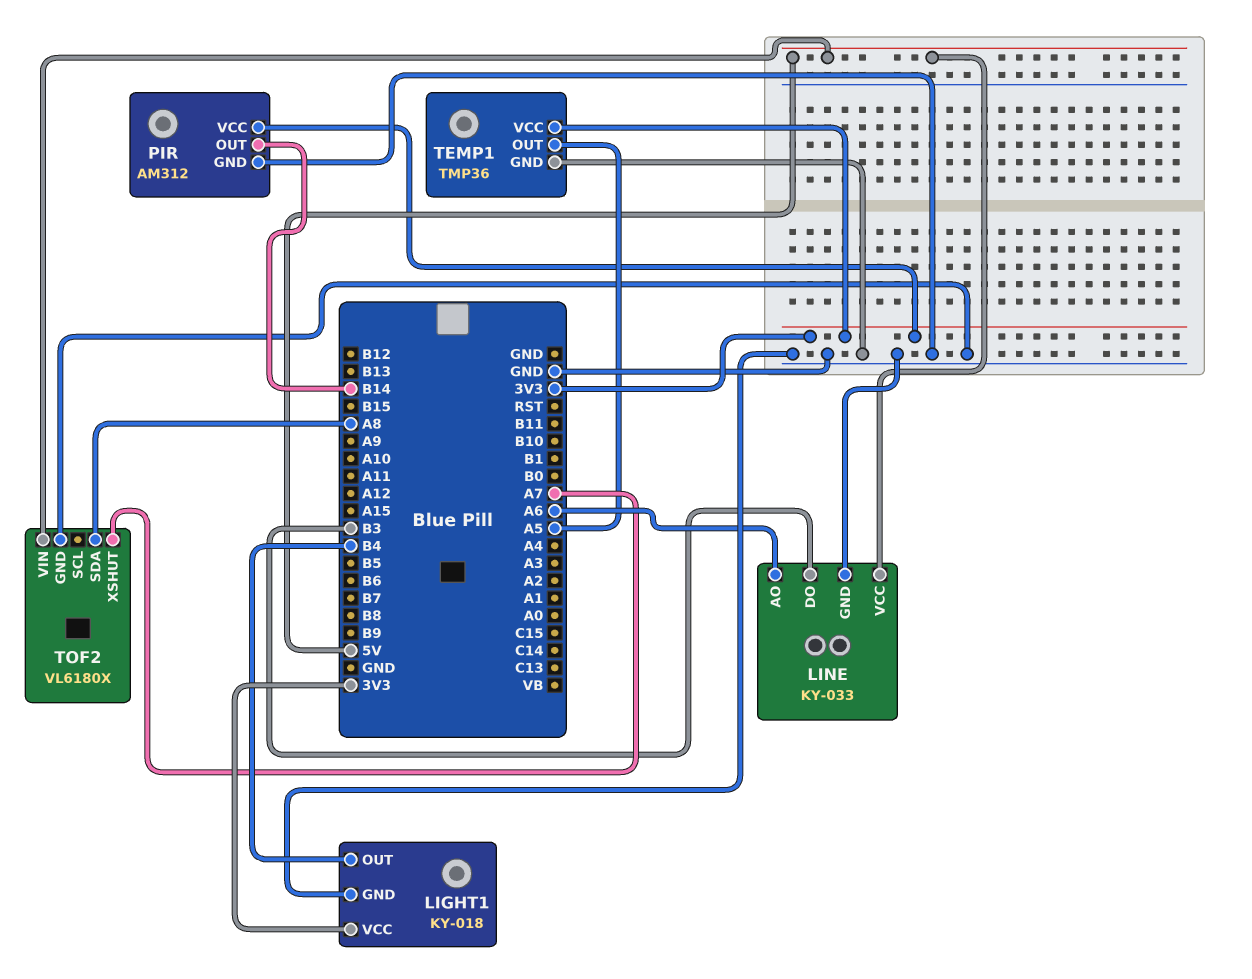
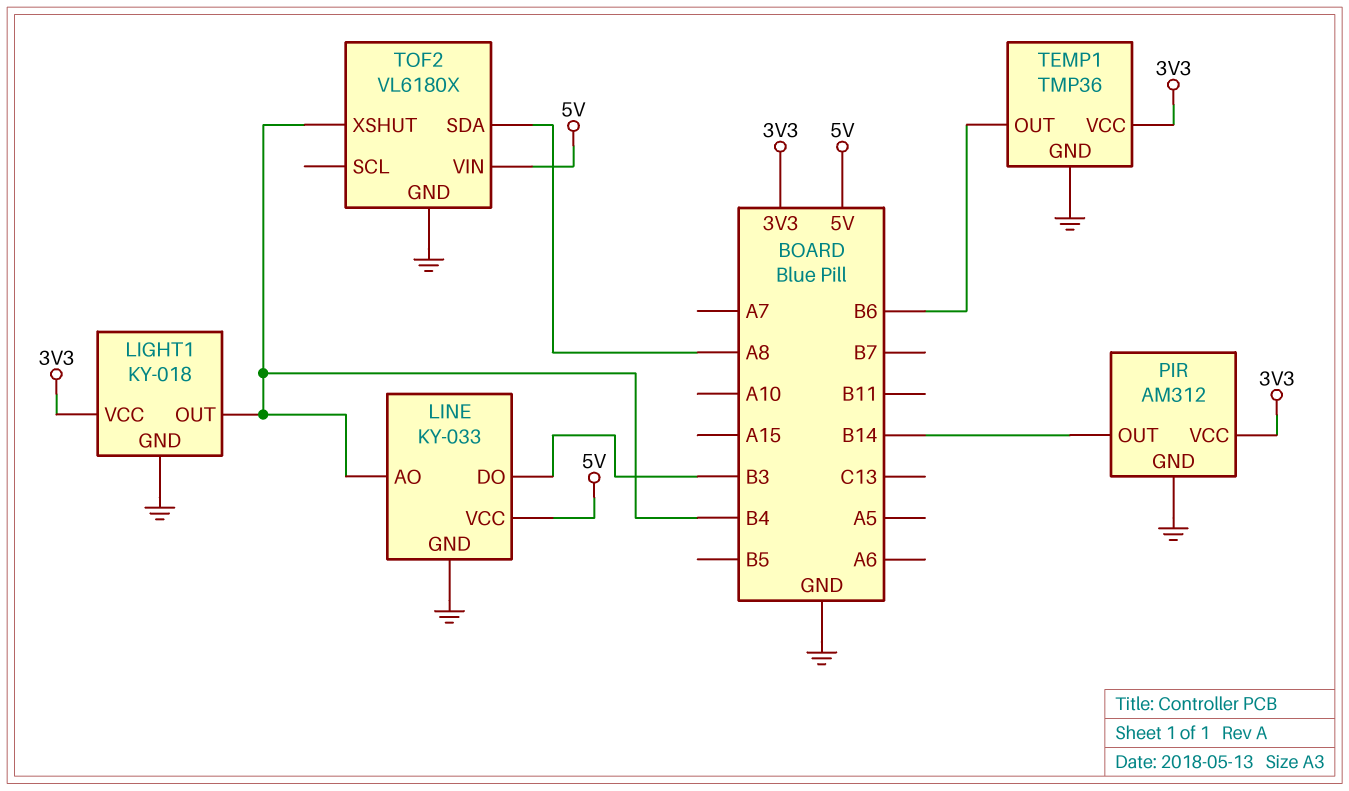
LINE pin AO: A6 -> B4
TEMP1 pin OUT: A5 -> B6
TOF2 pin XSHUT: A7 -> B4

